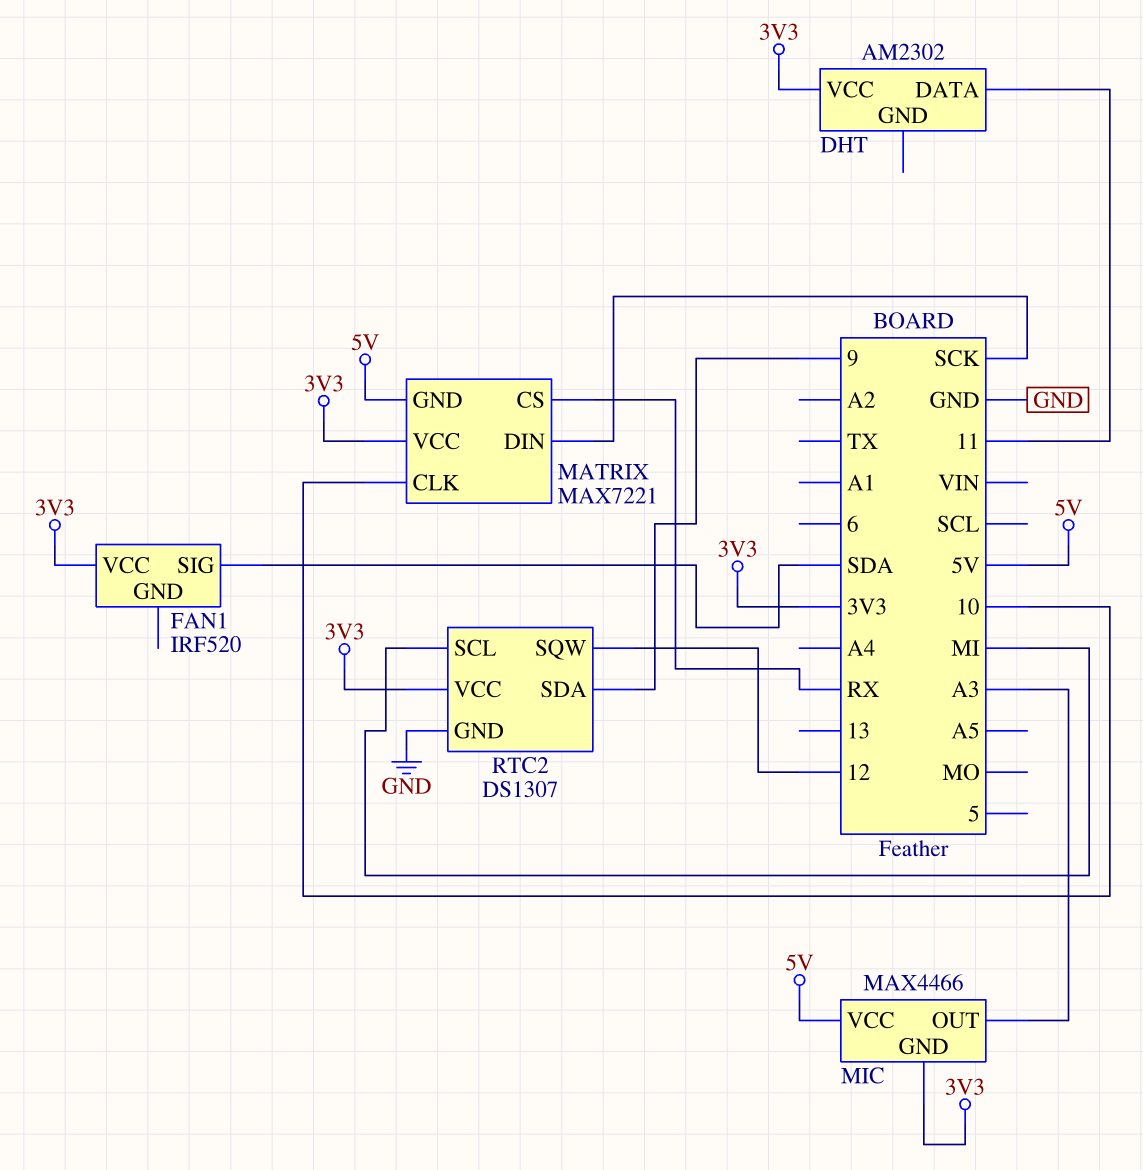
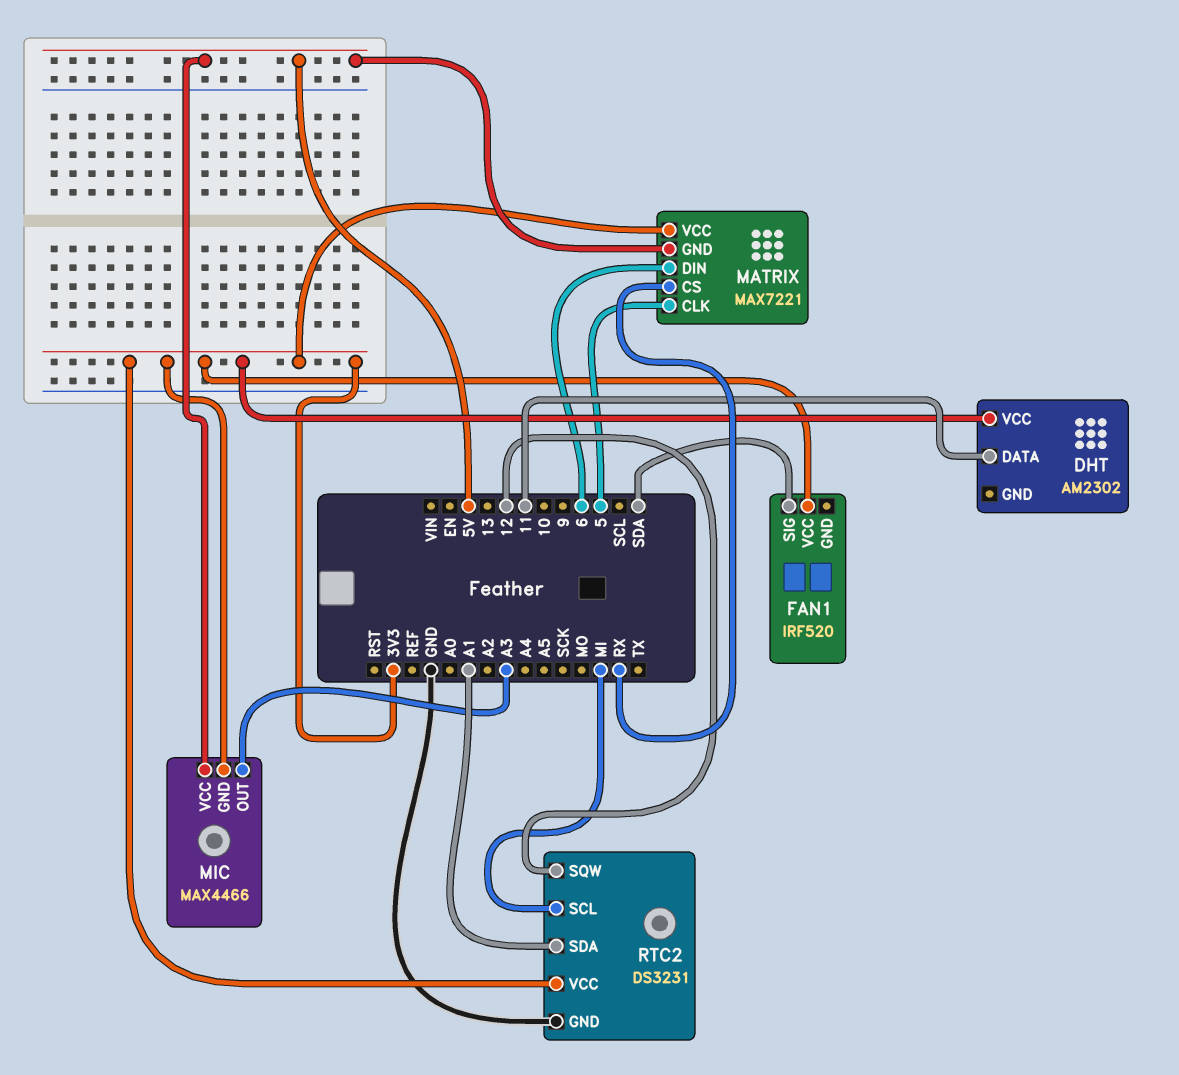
MATRIX pin CLK: 10 -> 5
MATRIX pin DIN: SCK -> 6
RTC2: DS1307 -> DS3231
RTC2 pin SDA: 9 -> A1

